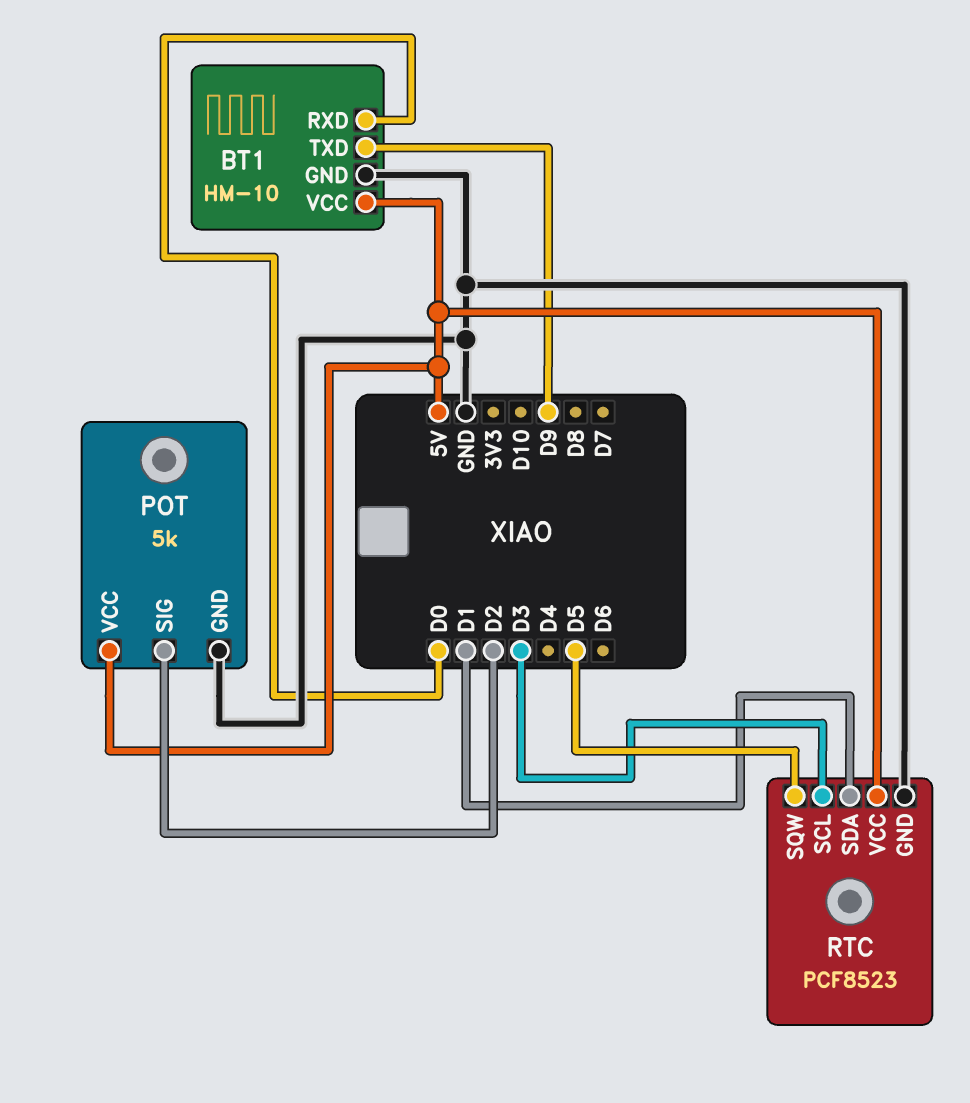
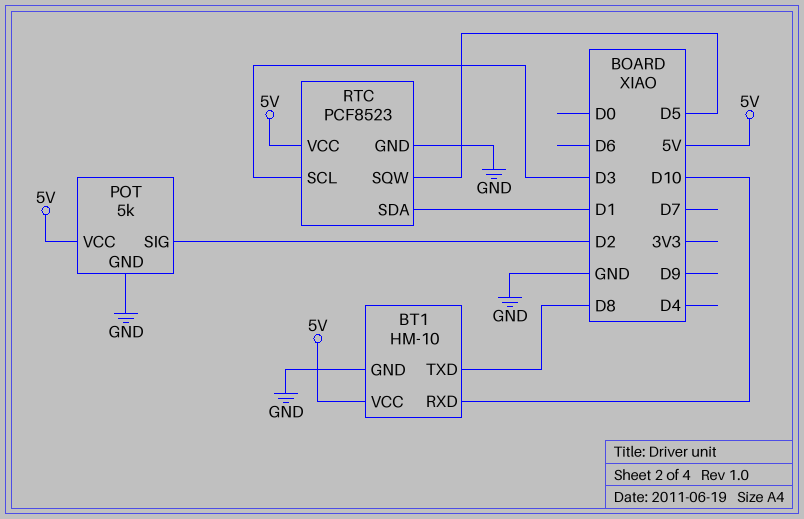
BT1 pin RXD: D0 -> D10
BT1 pin TXD: D9 -> D8

